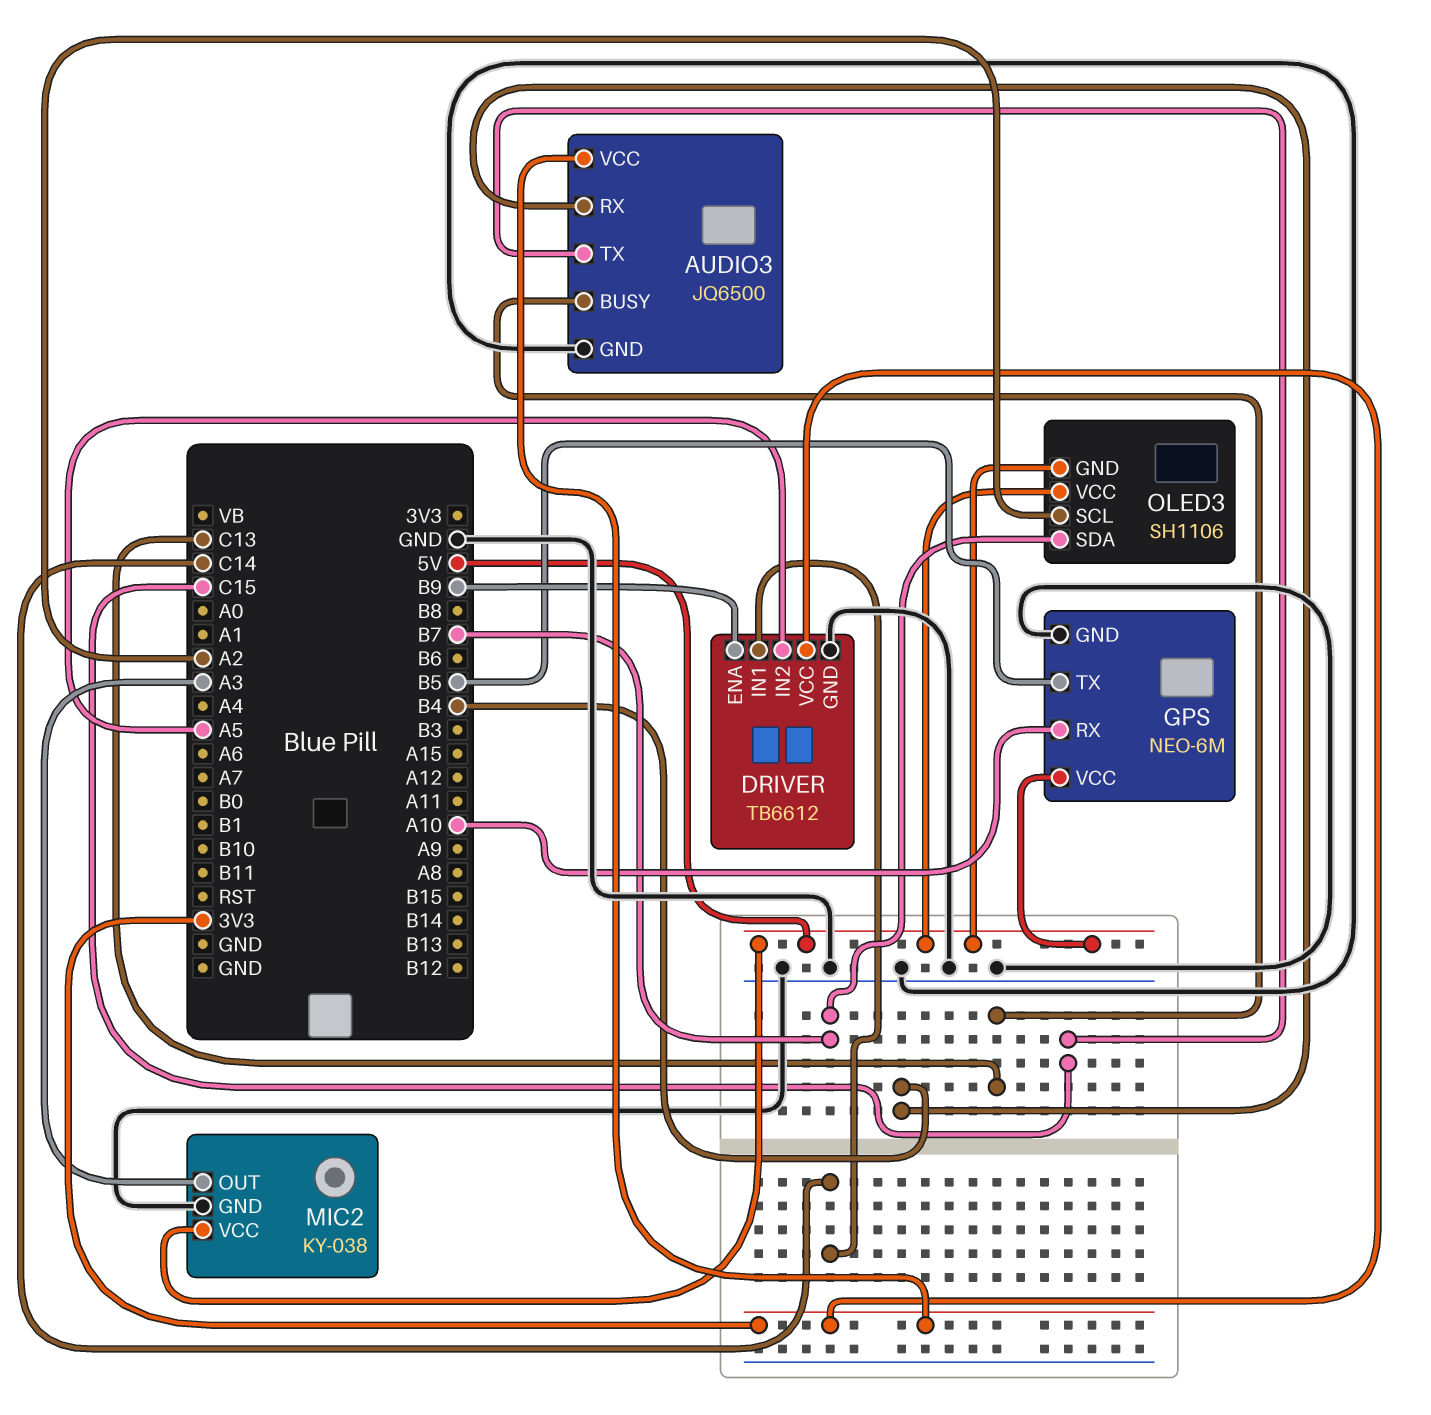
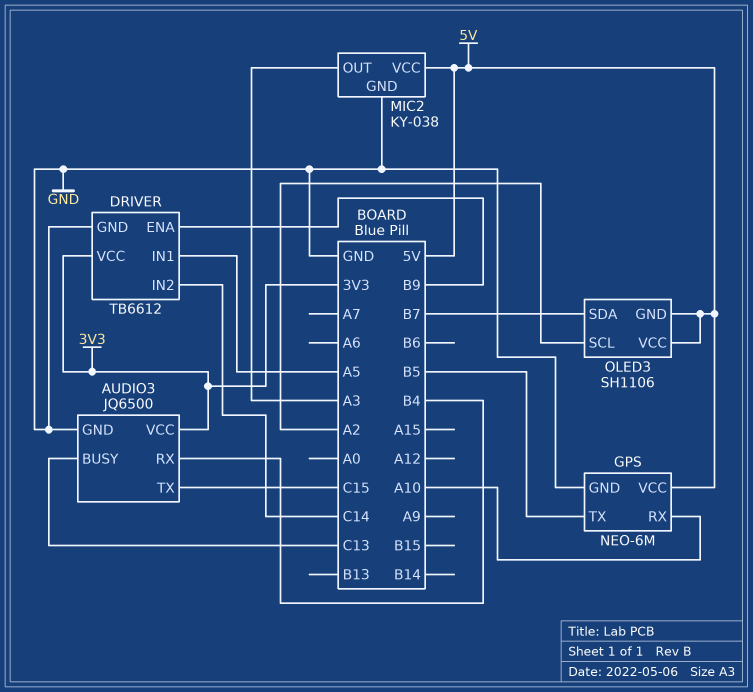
DRIVER pin IN1: C14 -> A5
DRIVER pin IN2: A5 -> C14

